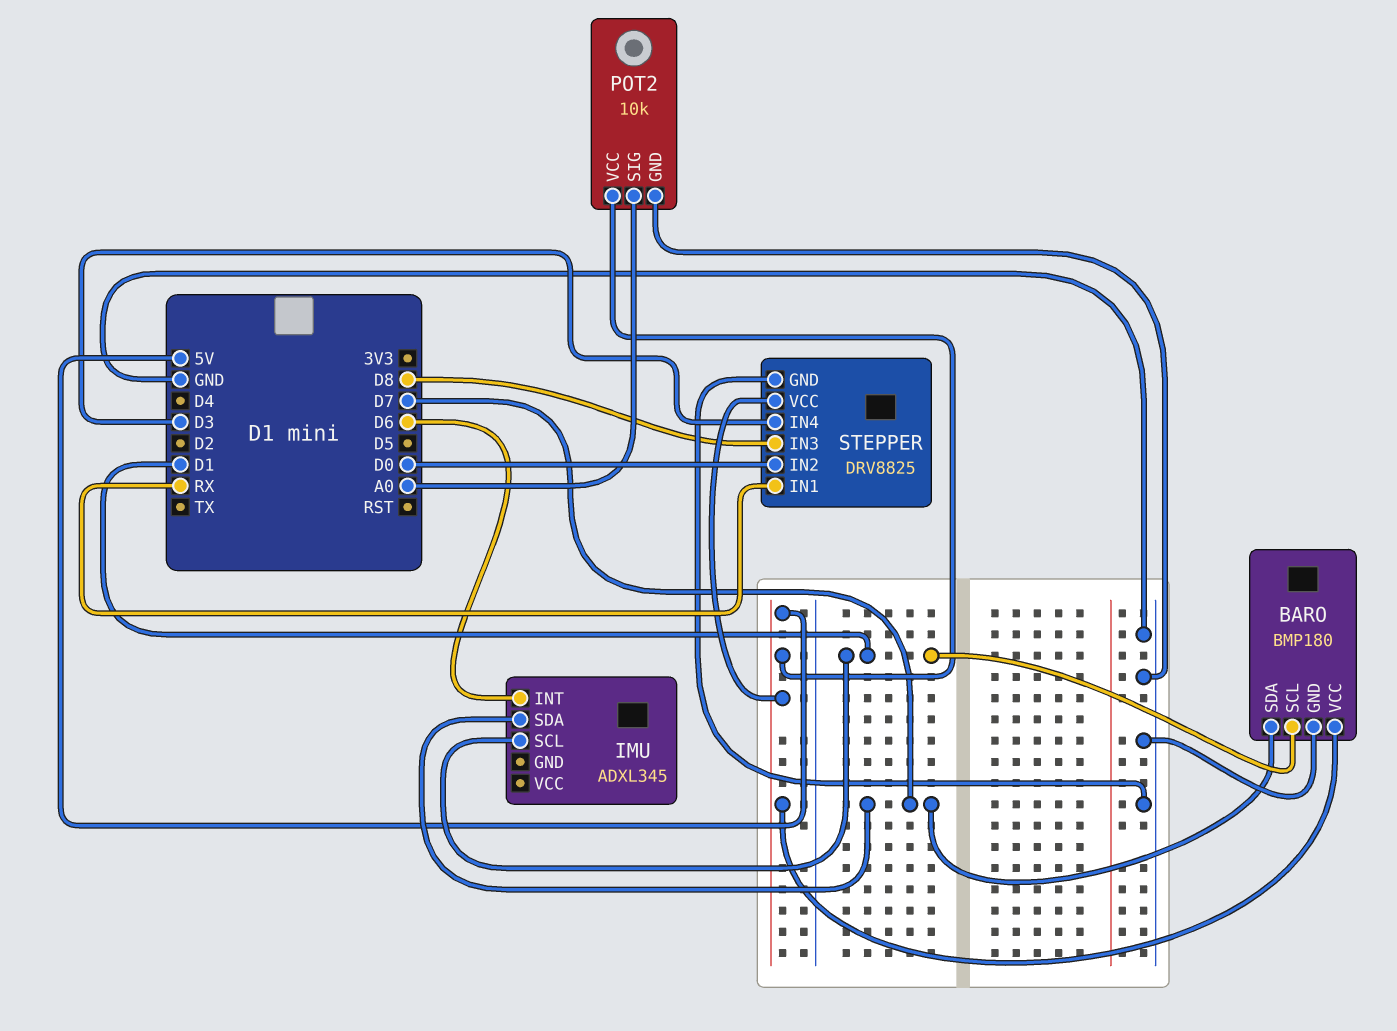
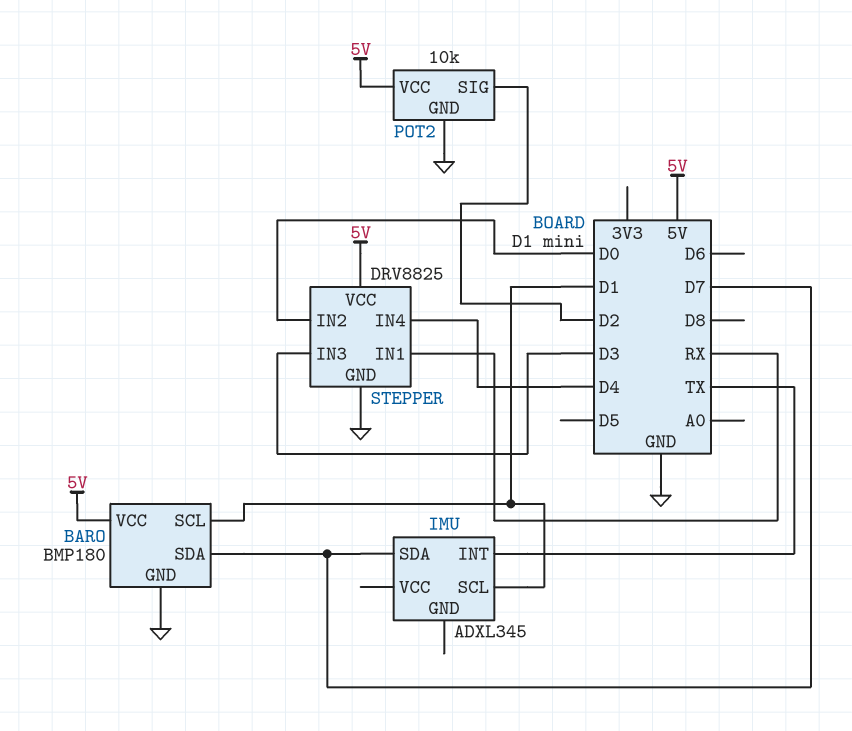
IMU pin INT: D6 -> TX
POT2 pin SIG: A0 -> D2
STEPPER pin IN3: D8 -> D3
STEPPER pin IN4: D3 -> D4

